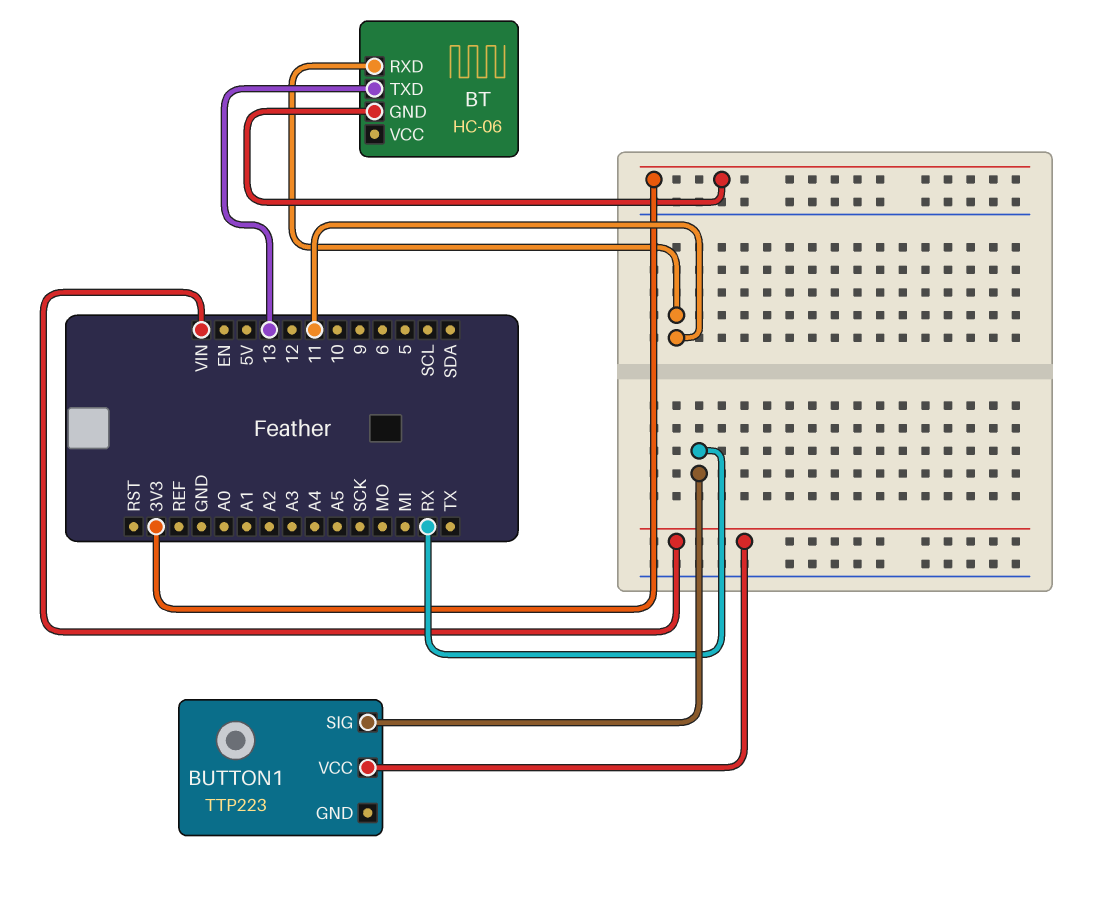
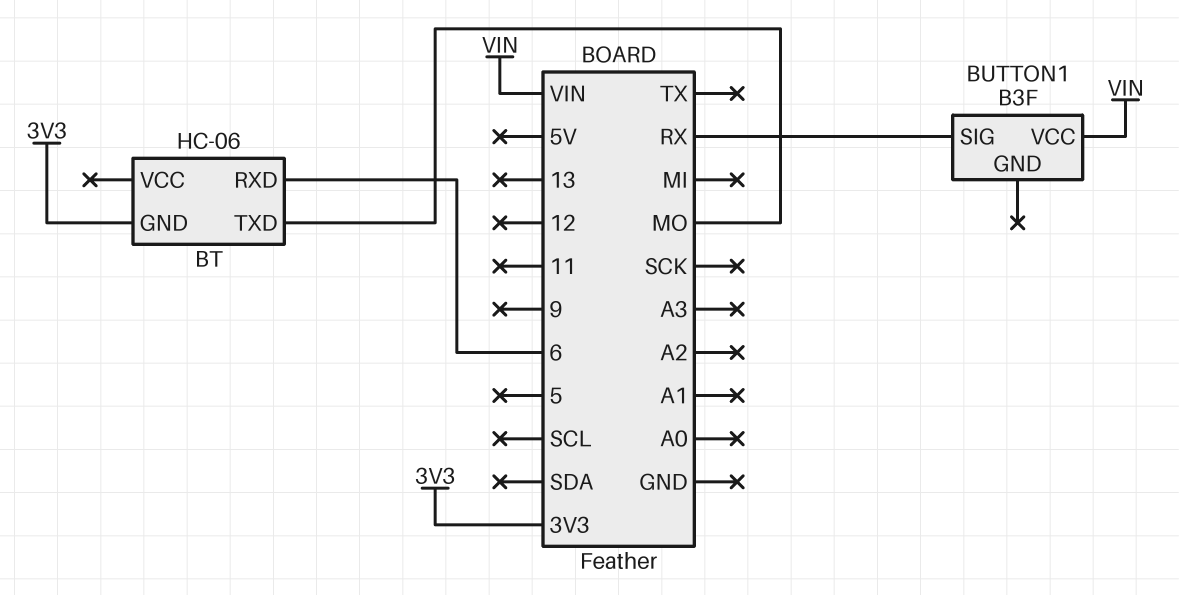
BT pin RXD: 11 -> 6
BT pin TXD: 13 -> MO
BUTTON1: TTP223 -> B3F

